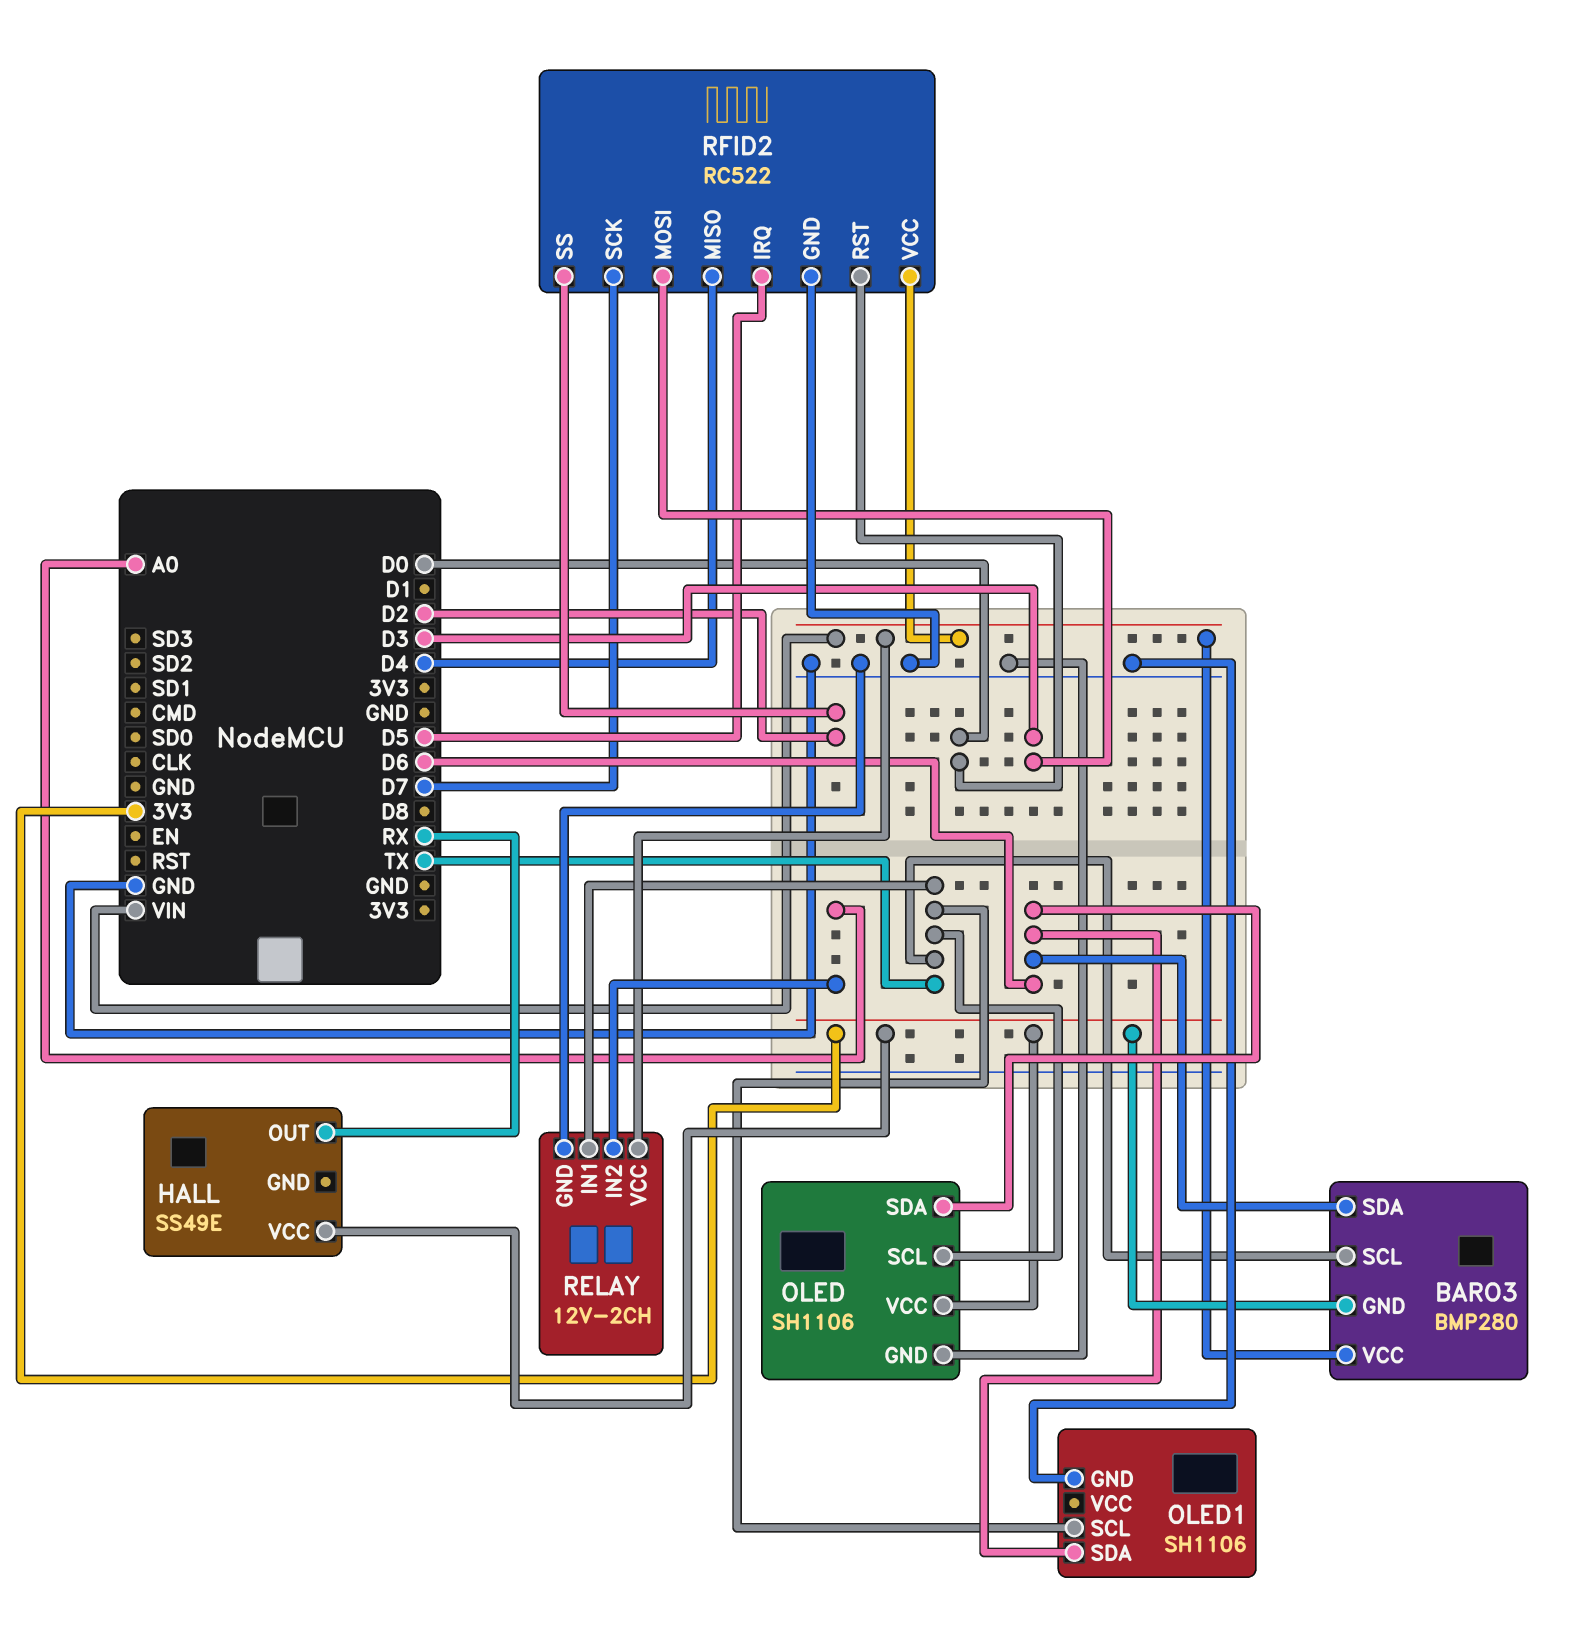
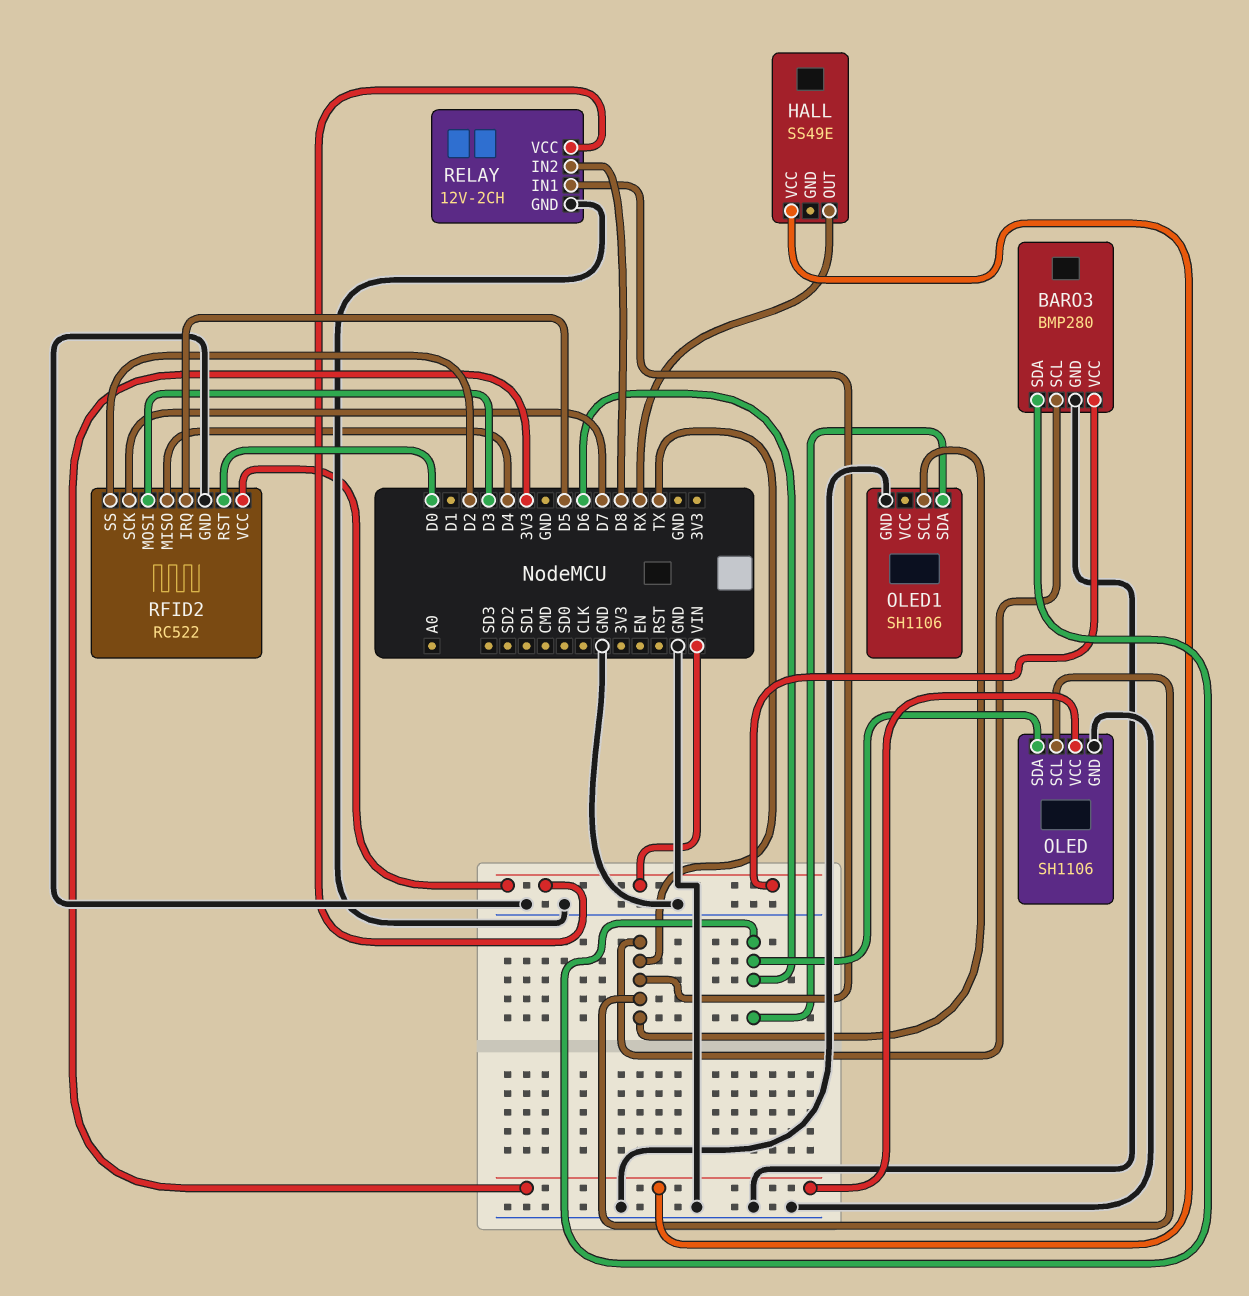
BARO3 pin GND: 3V3 -> GND
RELAY pin IN2: A0 -> D8

